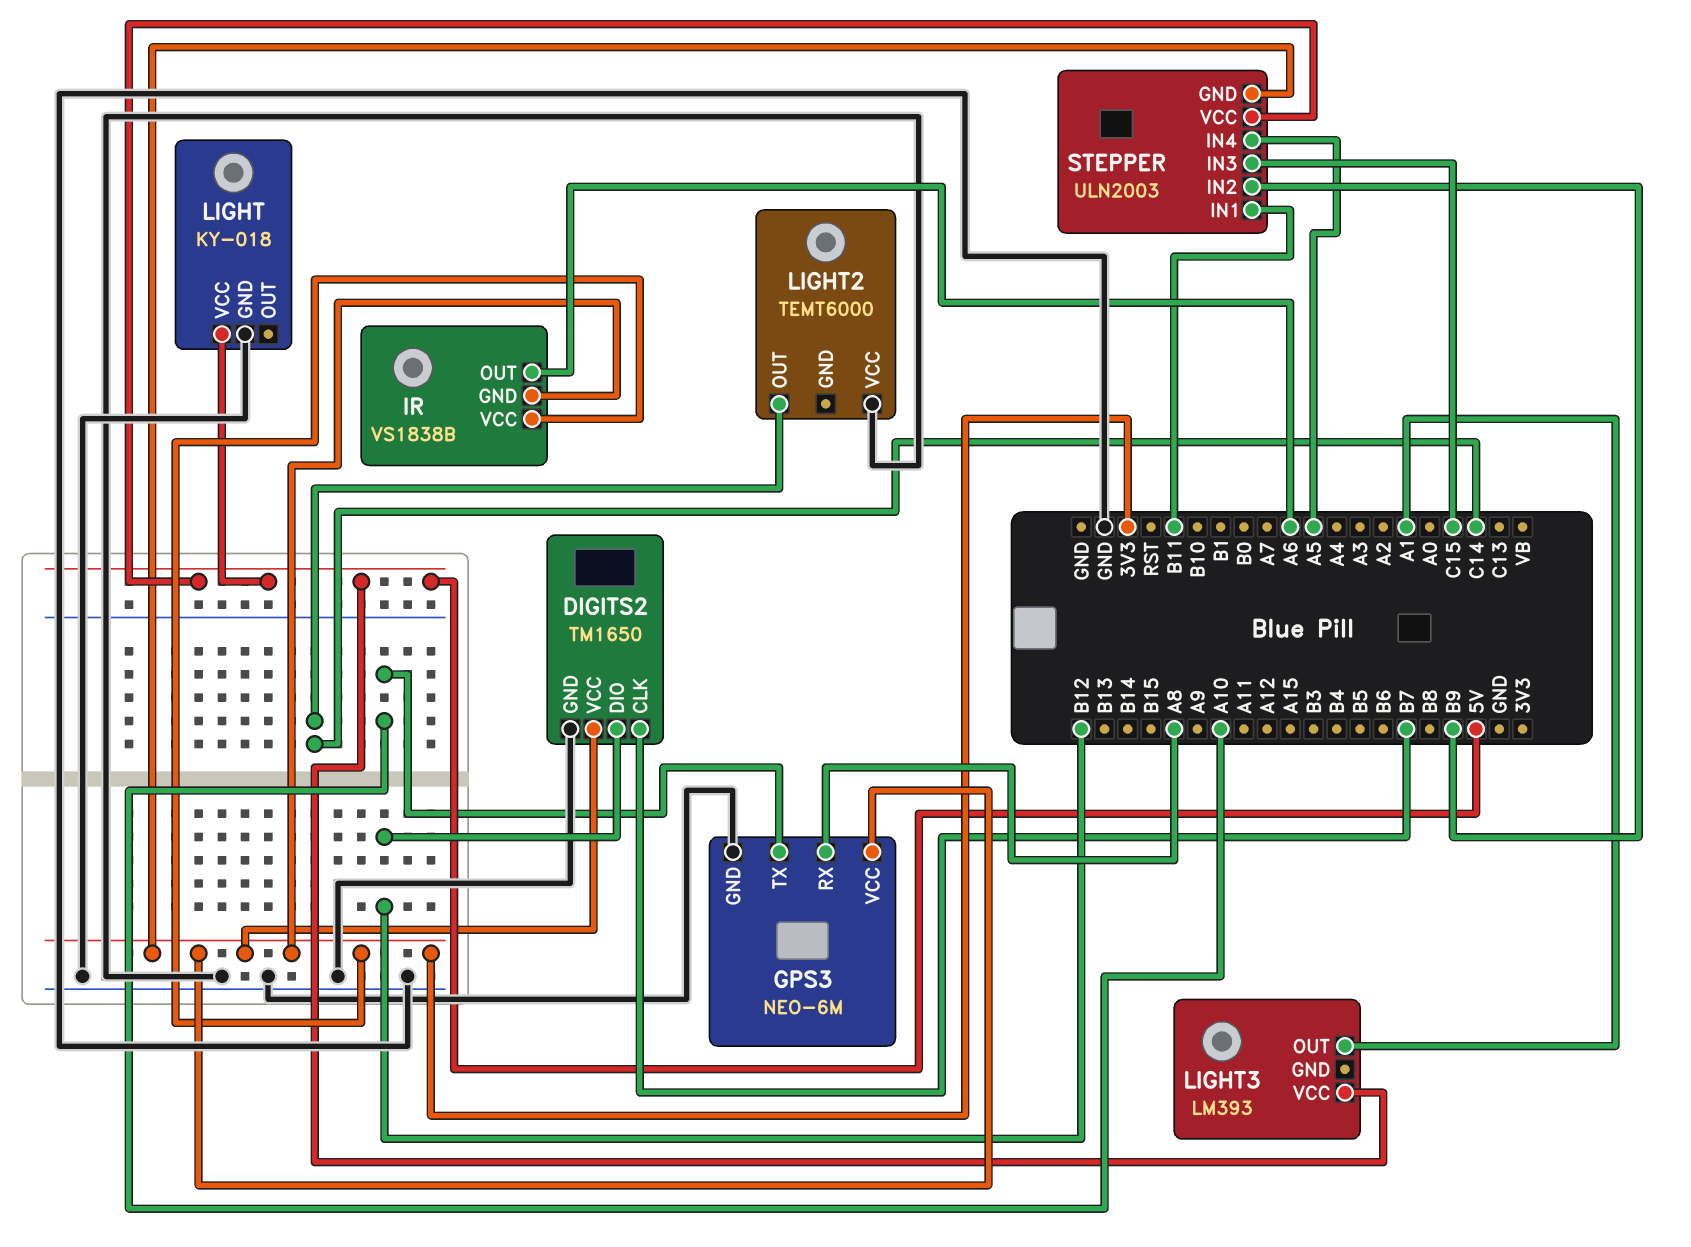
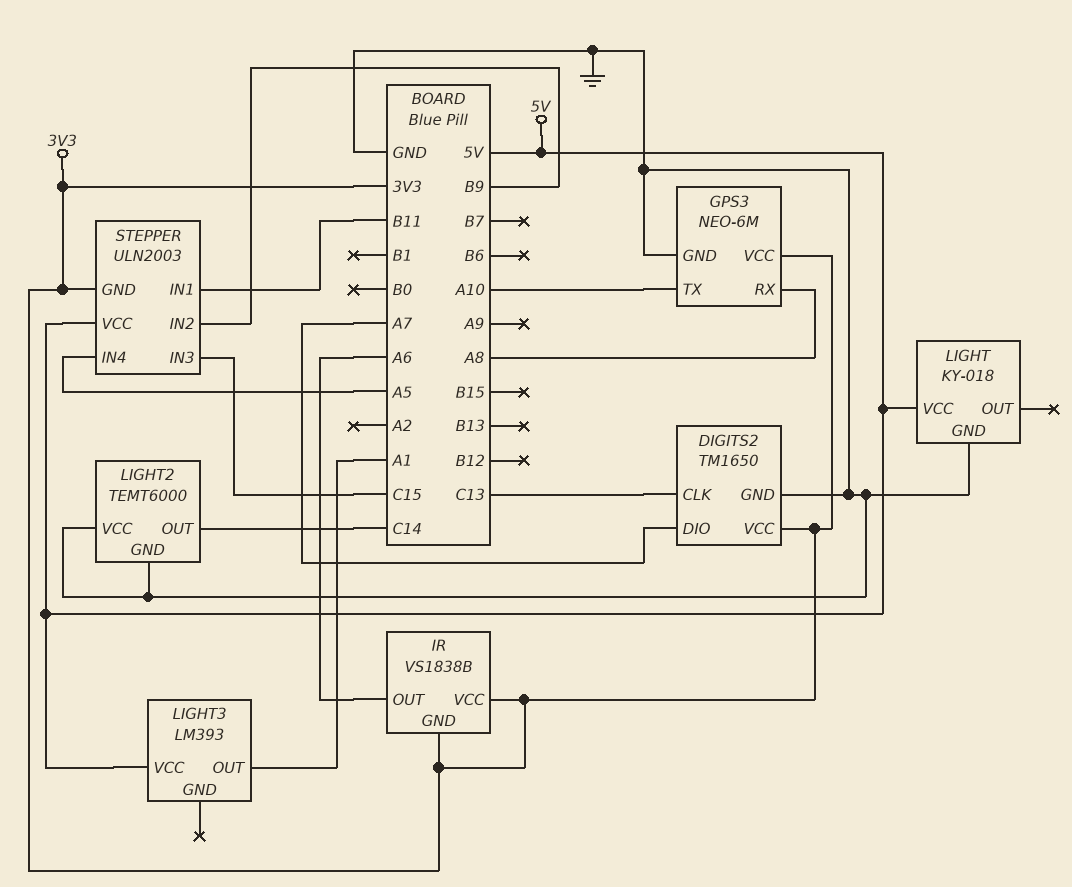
DIGITS2 pin CLK: B7 -> C13
DIGITS2 pin DIO: B12 -> A7
LIGHT2 pin GND: none -> GND

